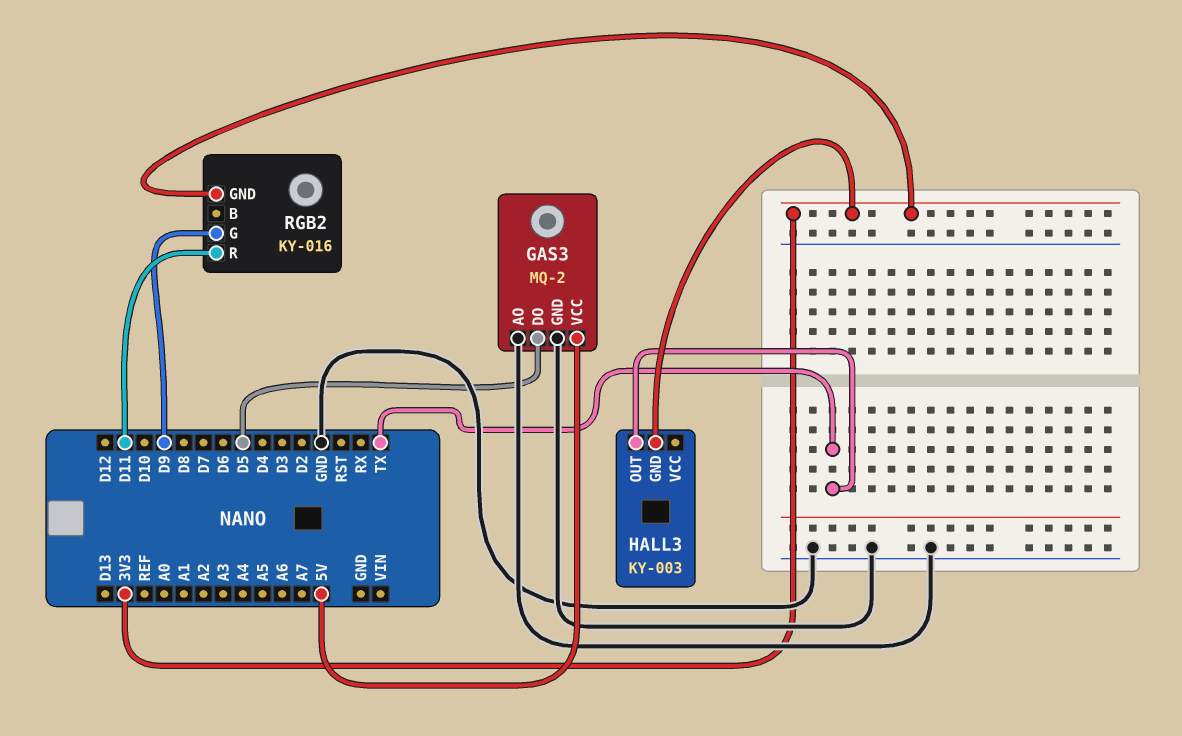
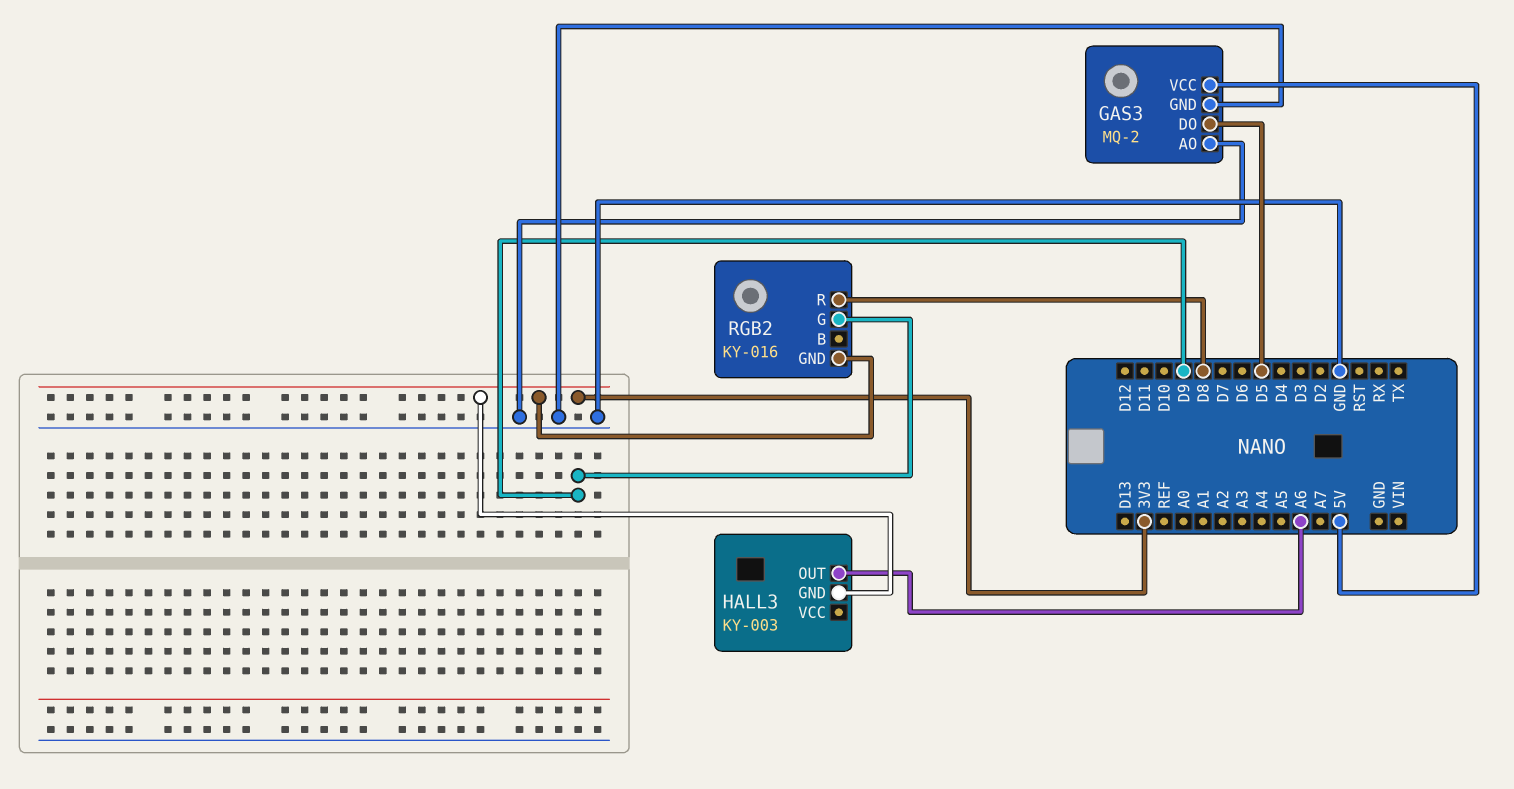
HALL3 pin OUT: TX -> A6
RGB2 pin R: D11 -> D8

